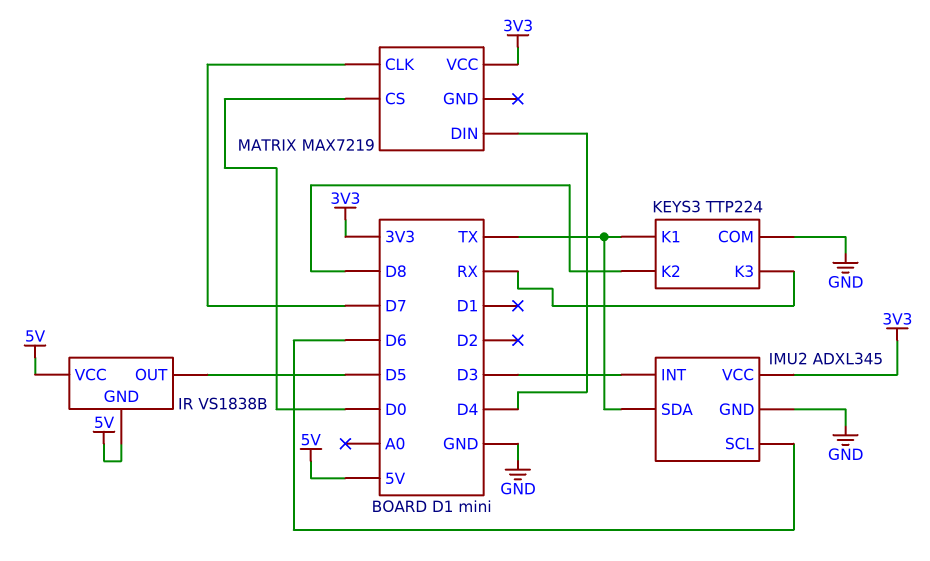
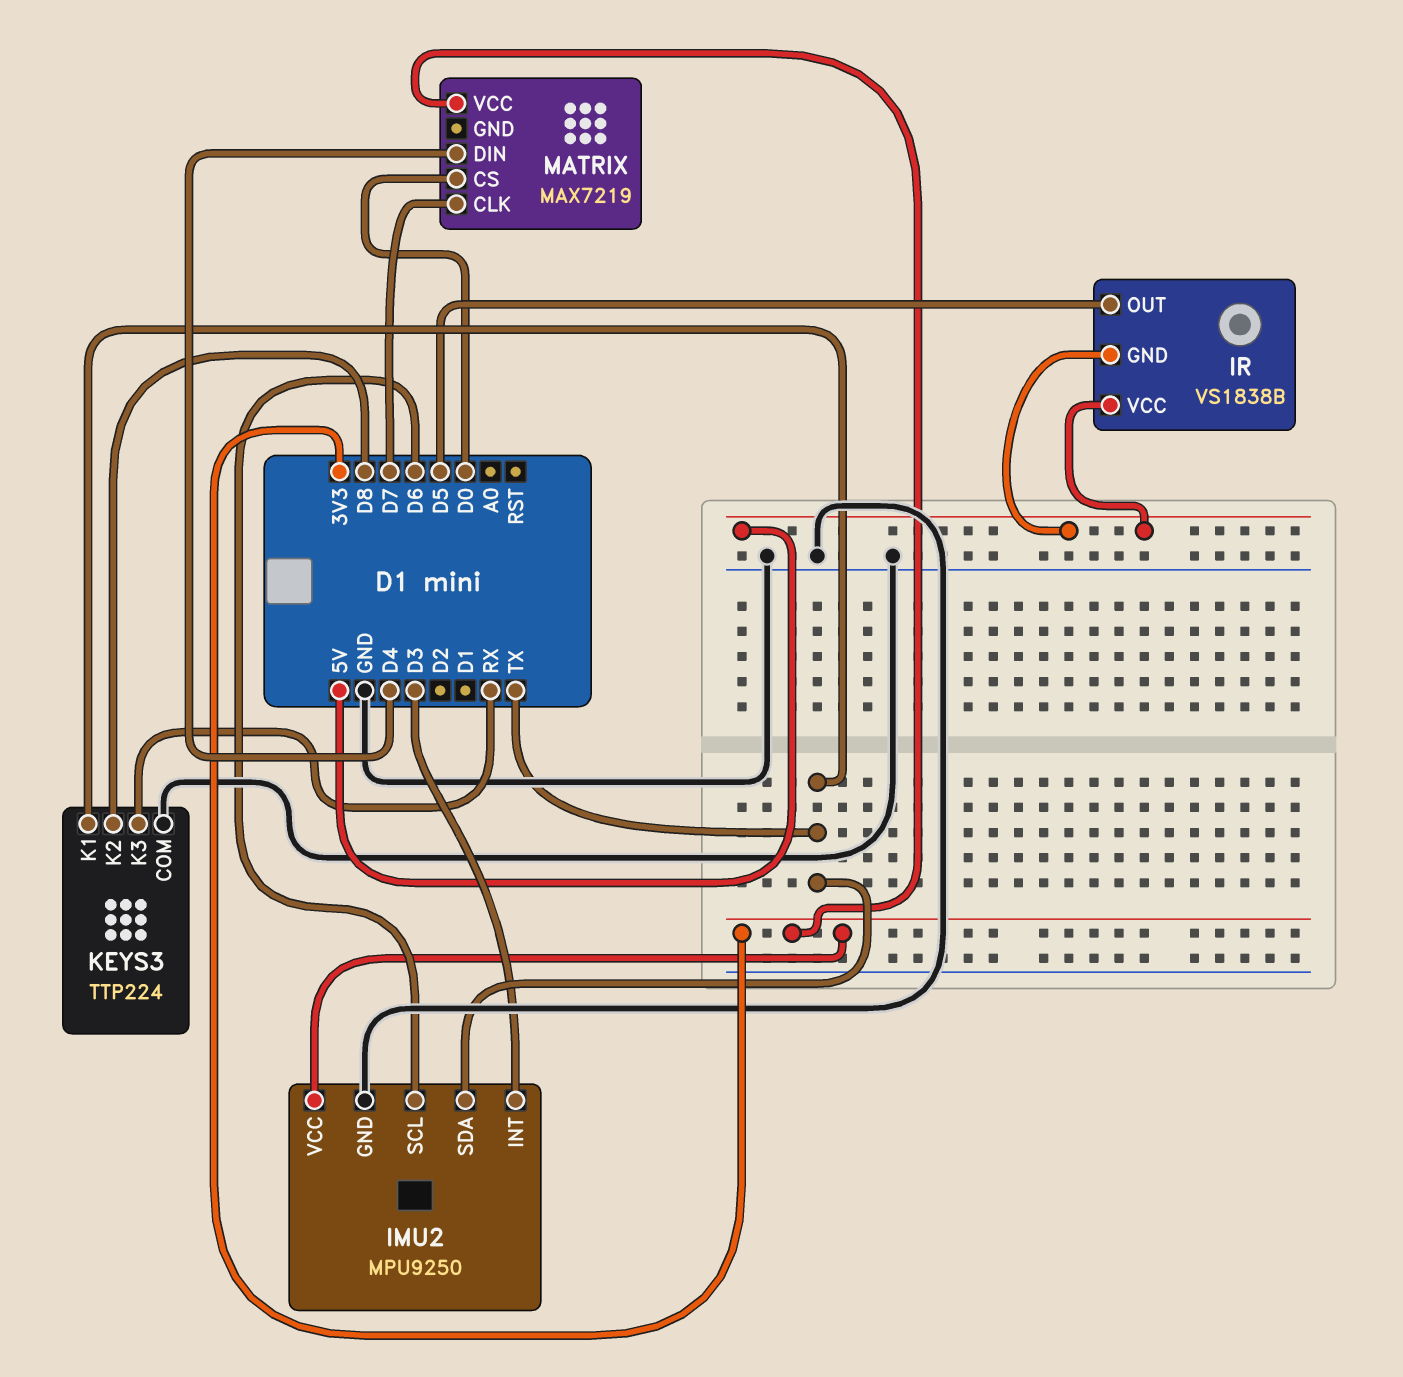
IMU2: ADXL345 -> MPU9250

